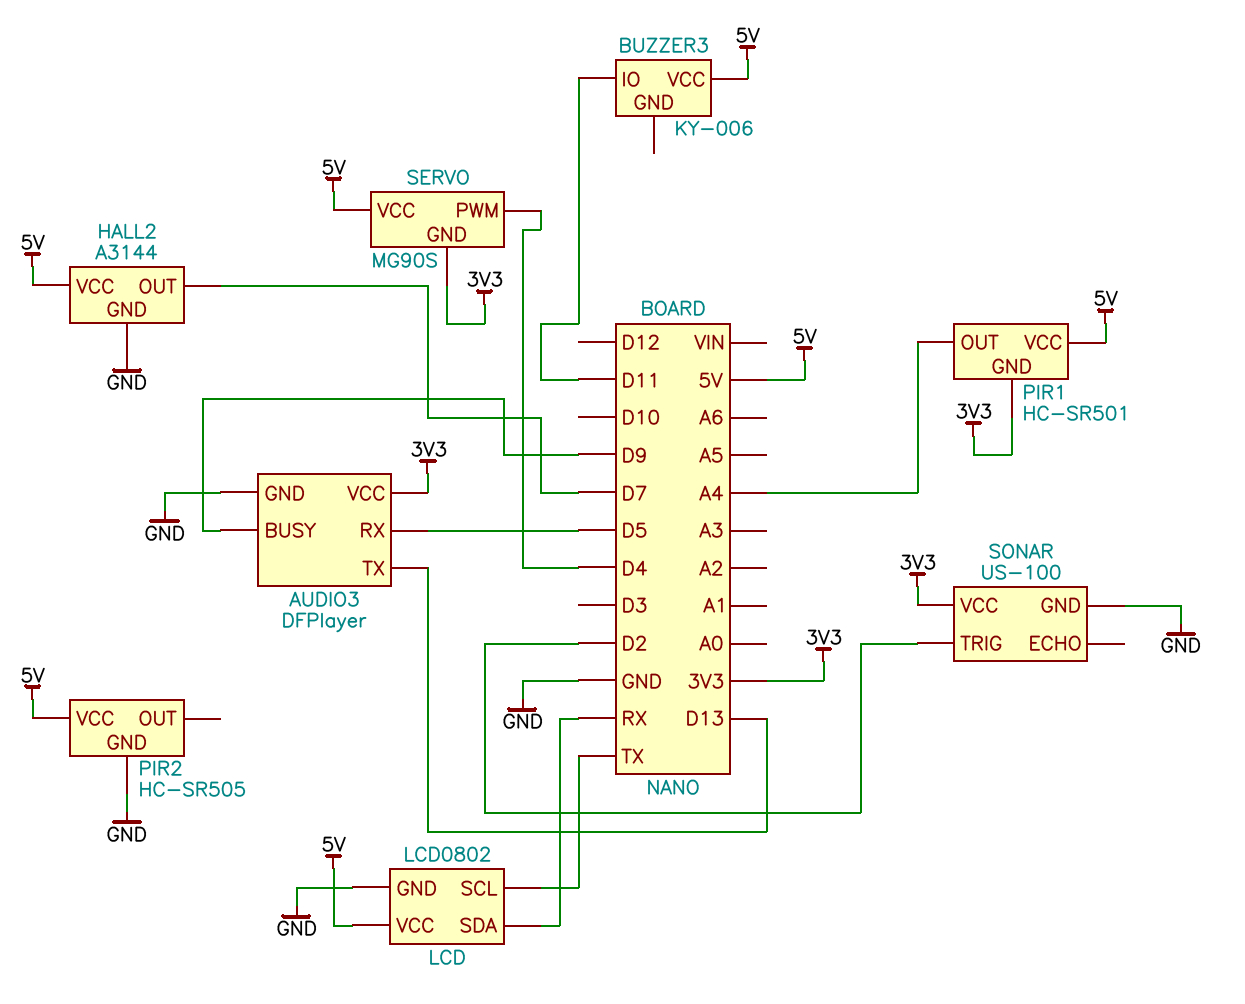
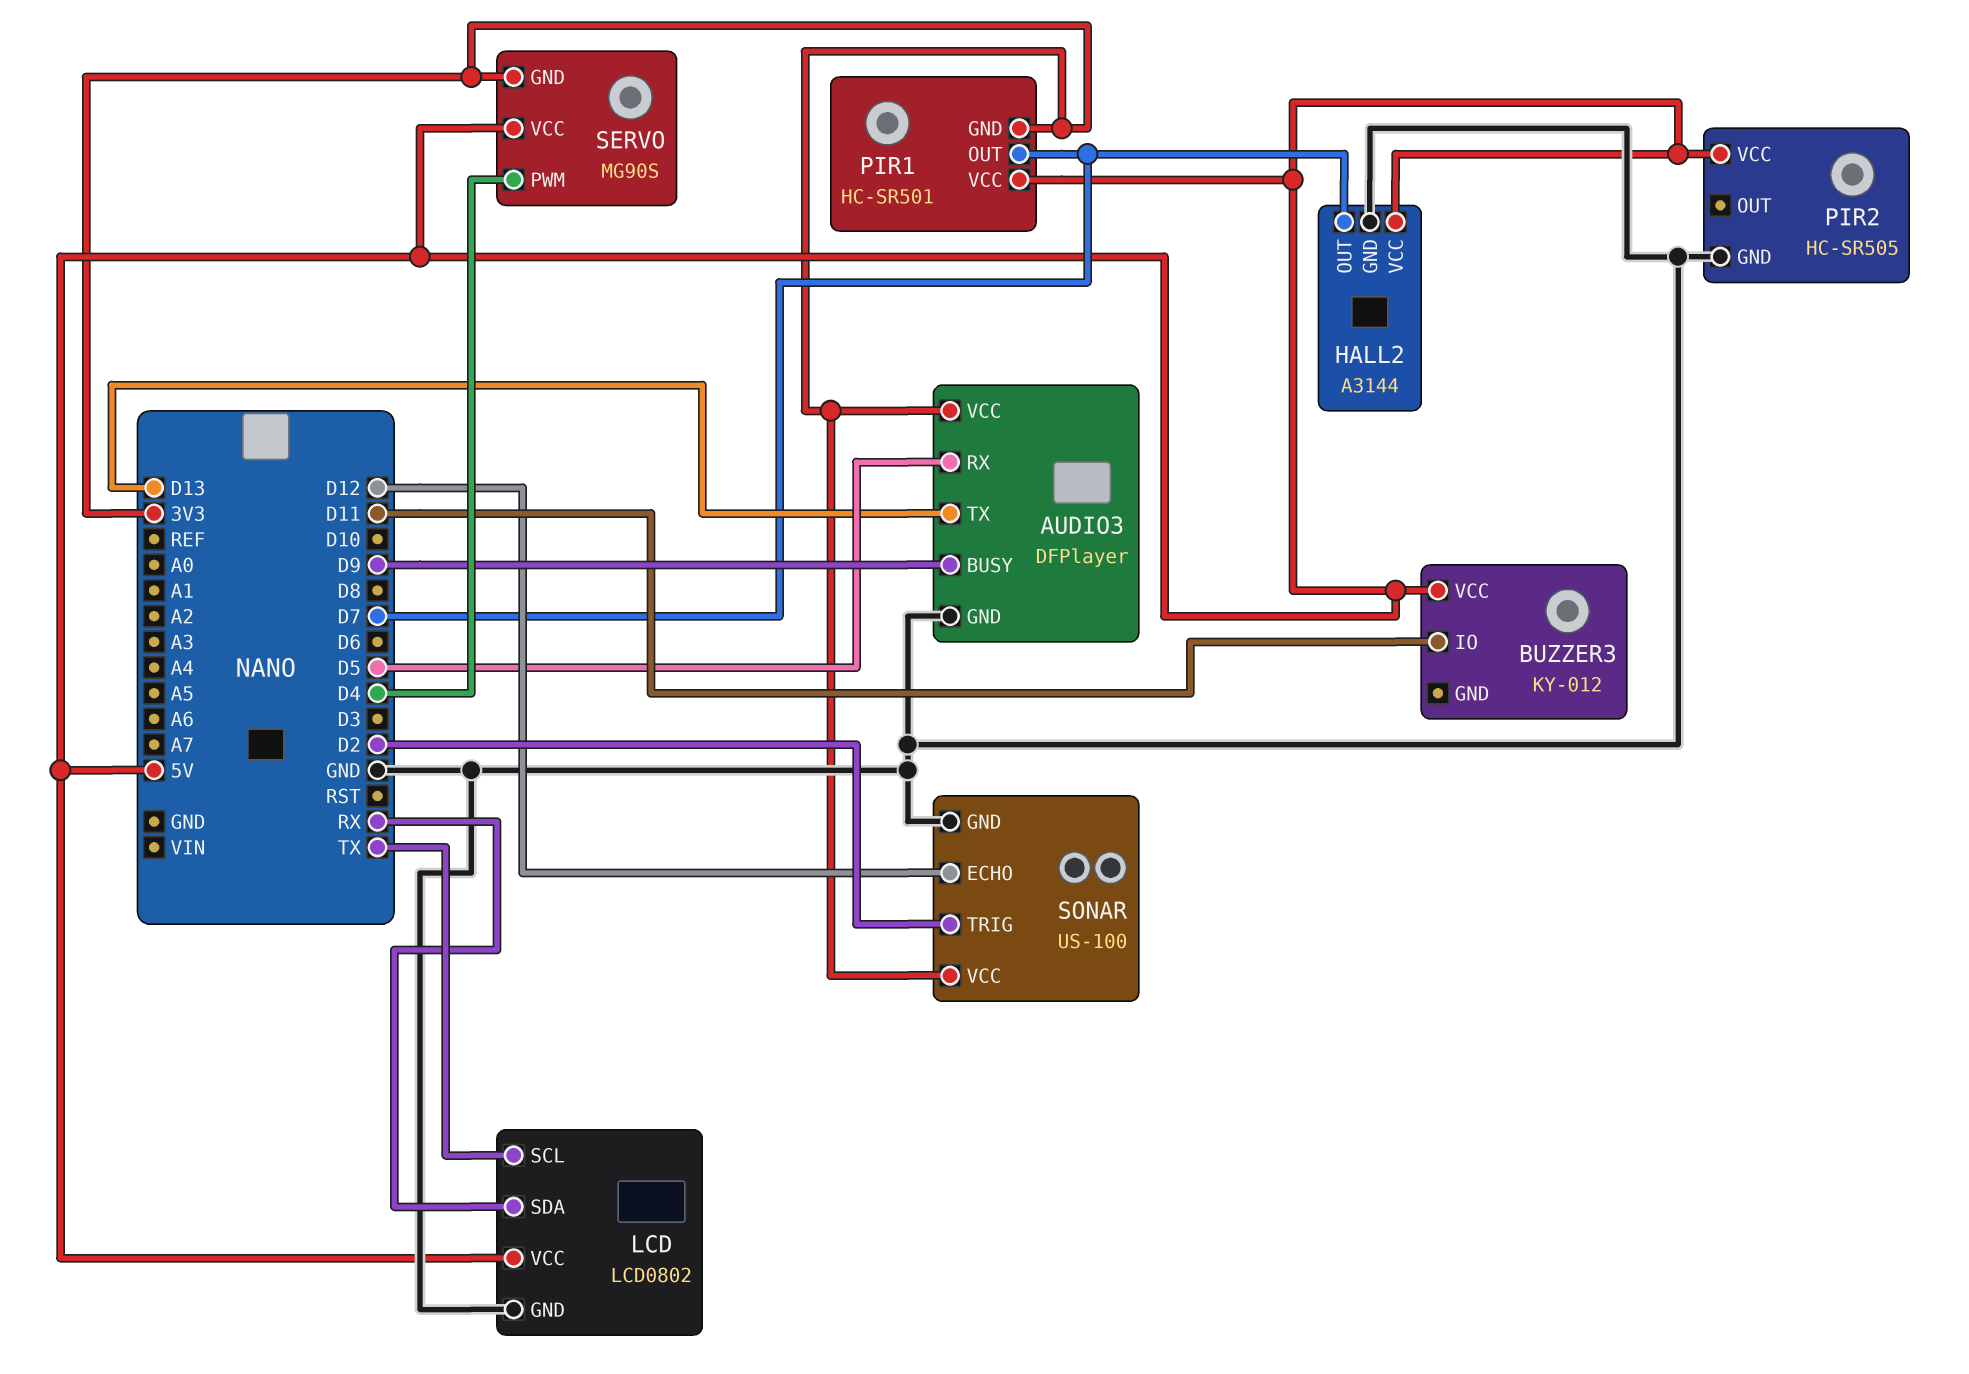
BUZZER3: KY-006 -> KY-012
PIR1 pin OUT: A4 -> D7
SONAR pin ECHO: none -> D12

